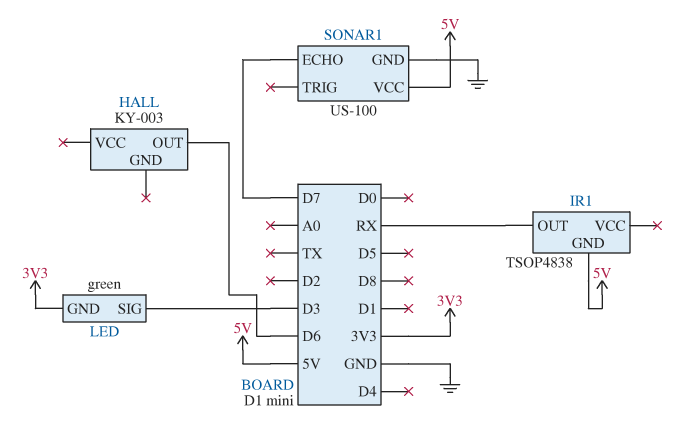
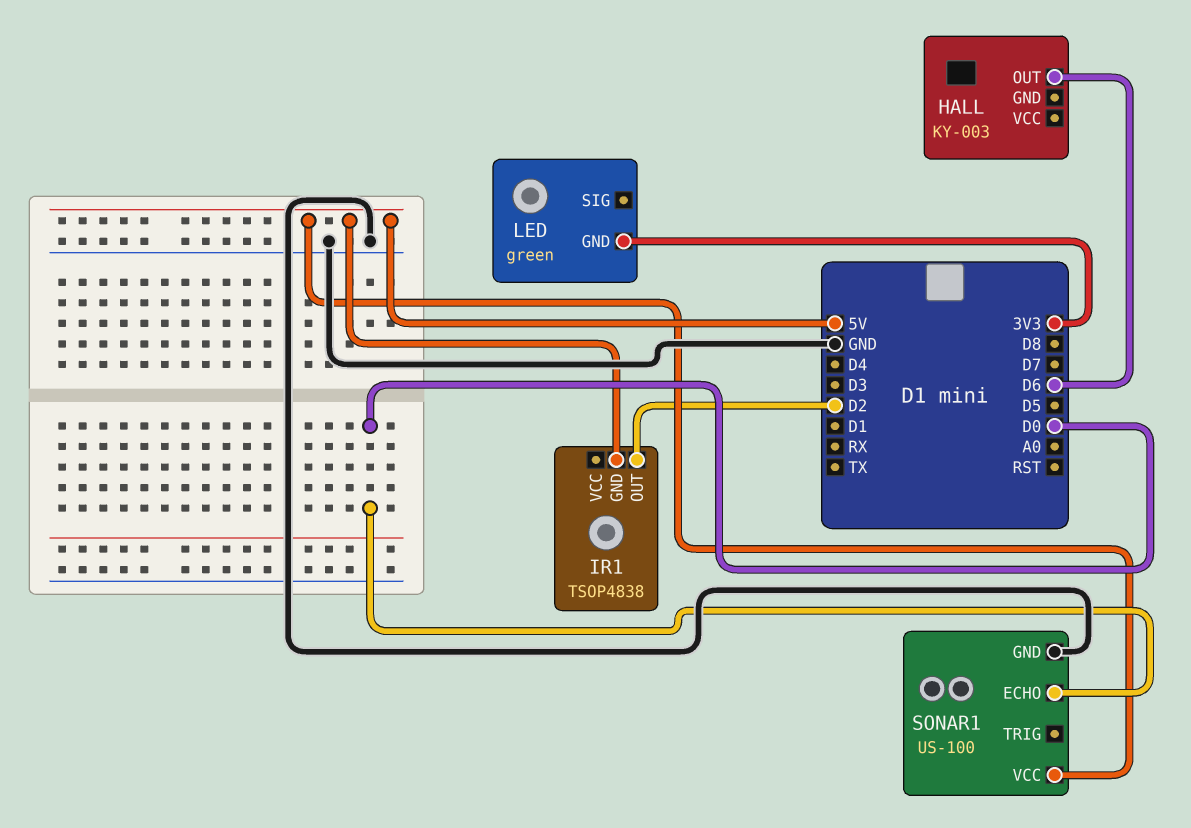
IR1 pin OUT: RX -> D2
LED pin SIG: D3 -> none
SONAR1 pin ECHO: D7 -> D0

